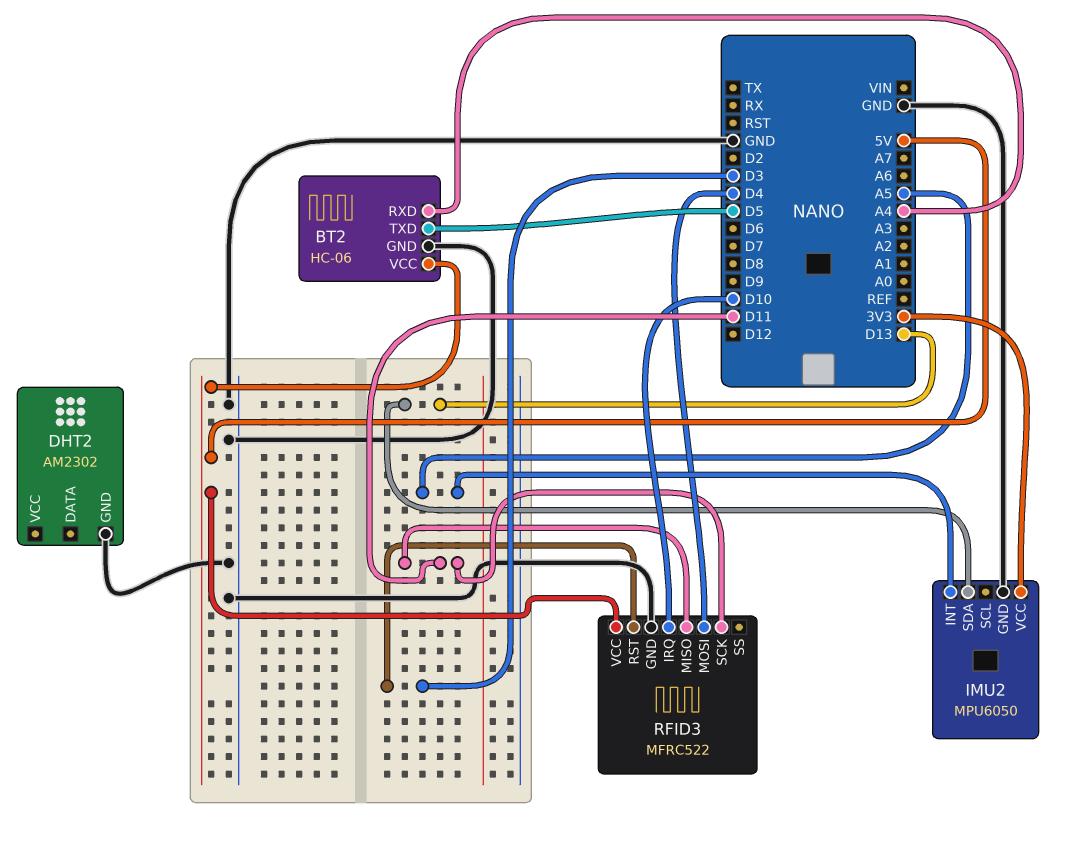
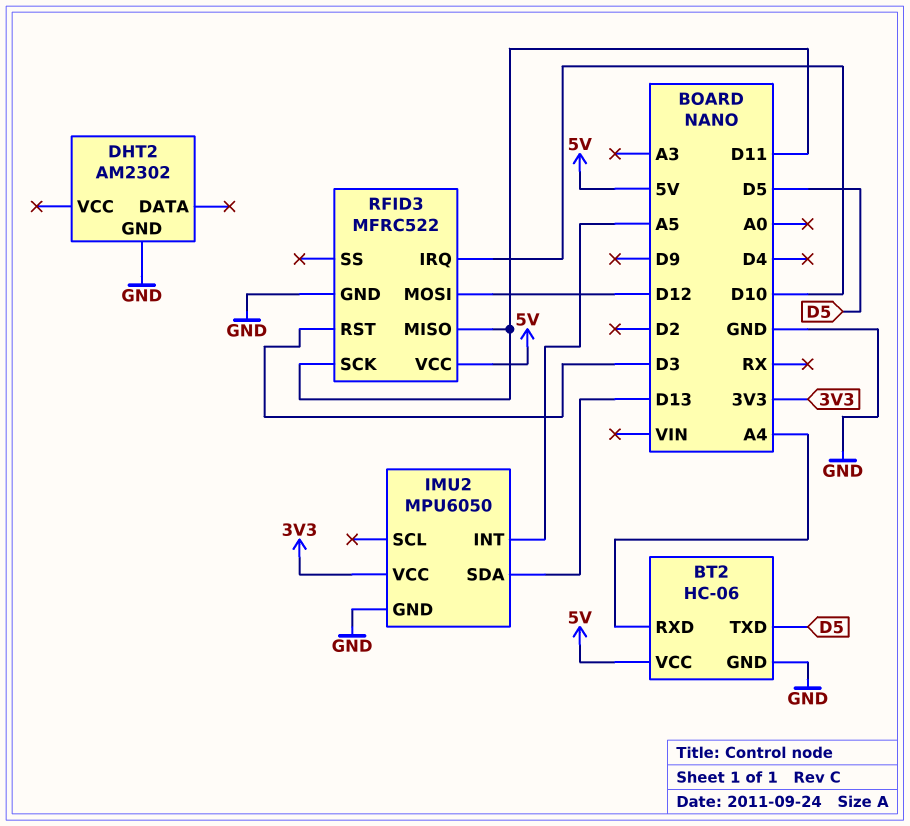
RFID3 pin MOSI: D4 -> D12

